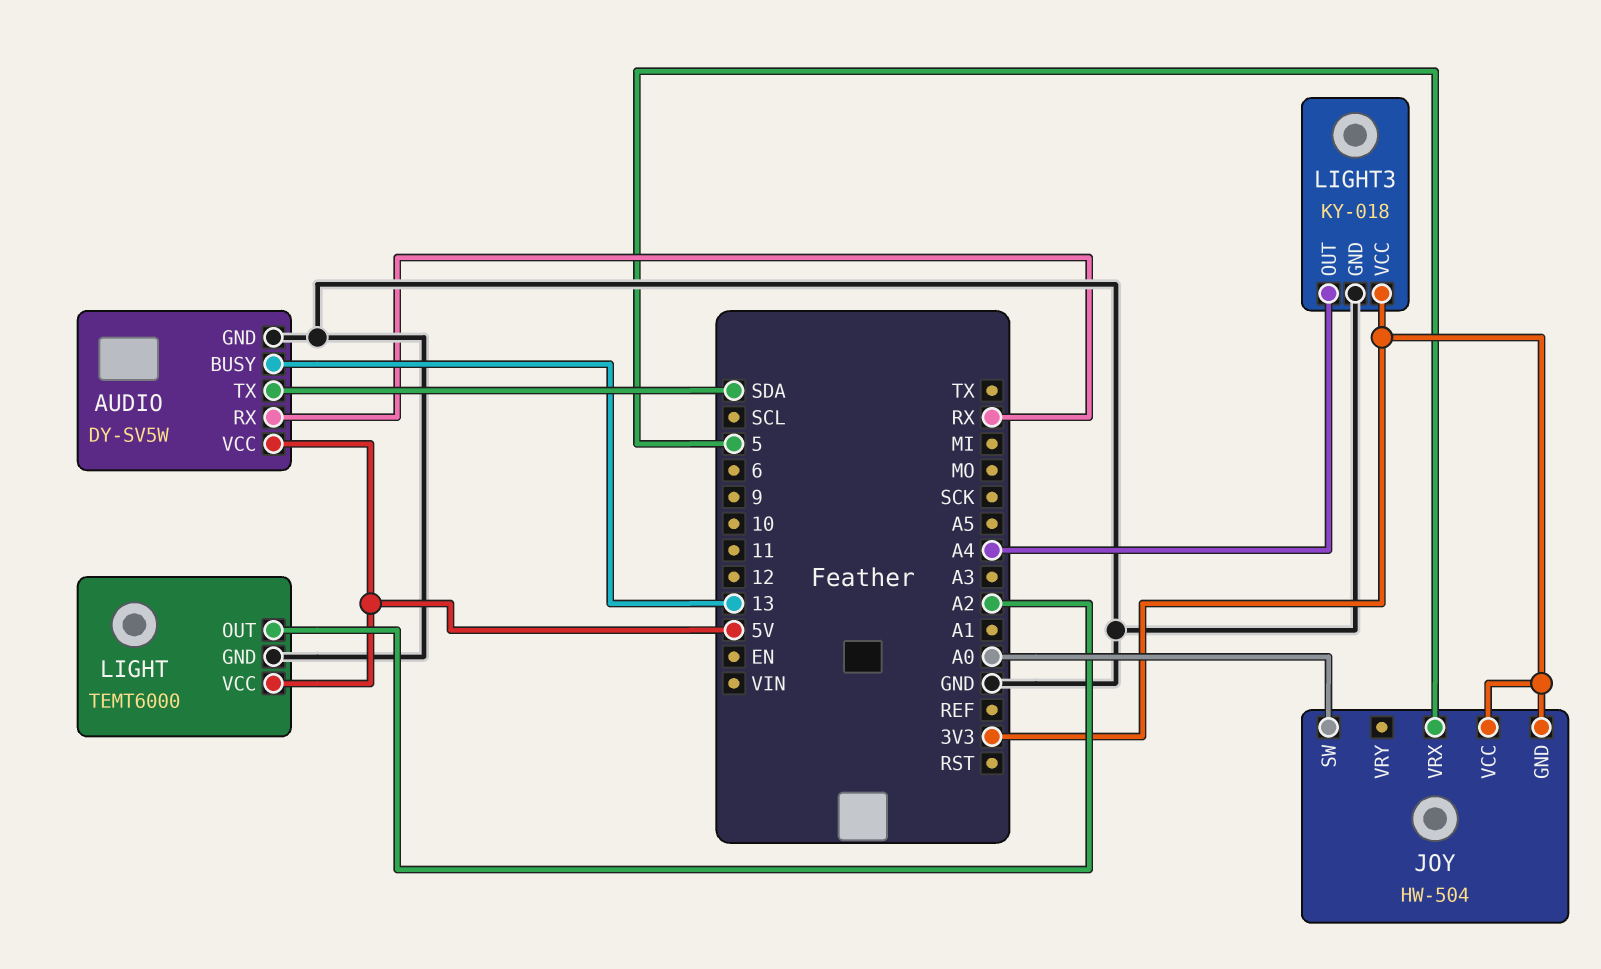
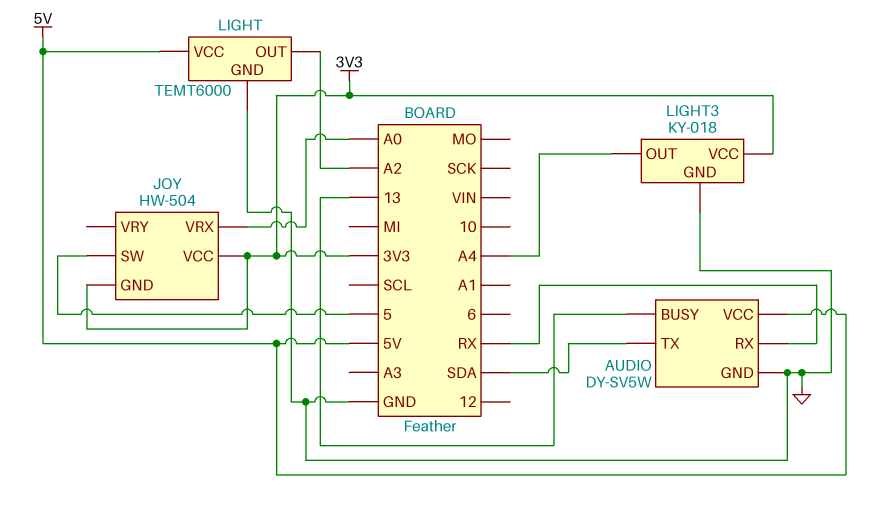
JOY pin SW: A0 -> 5
JOY pin VRX: 5 -> A0

